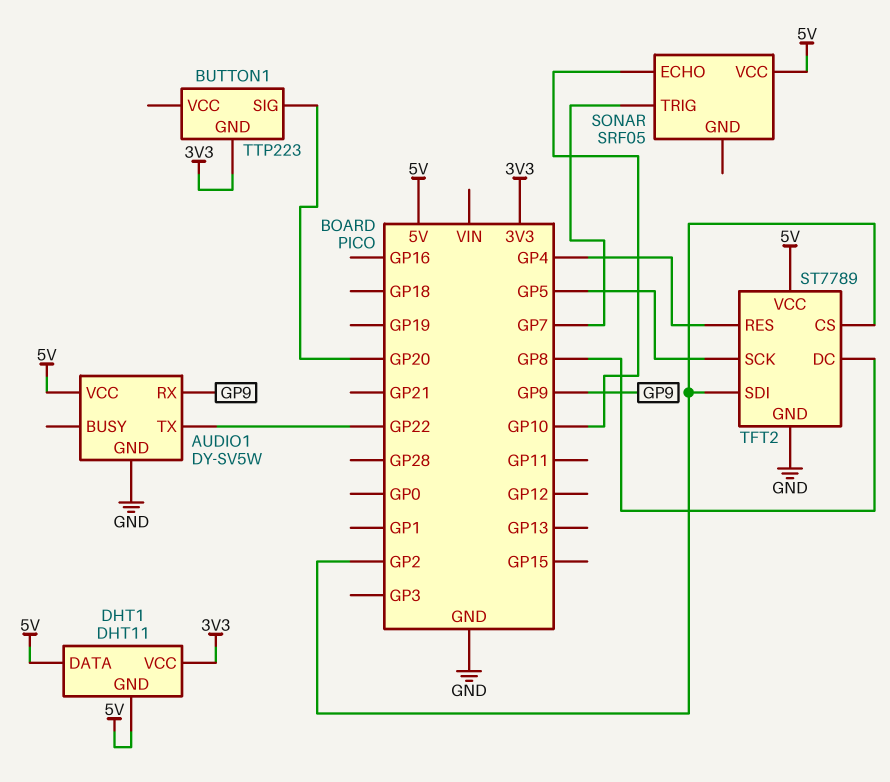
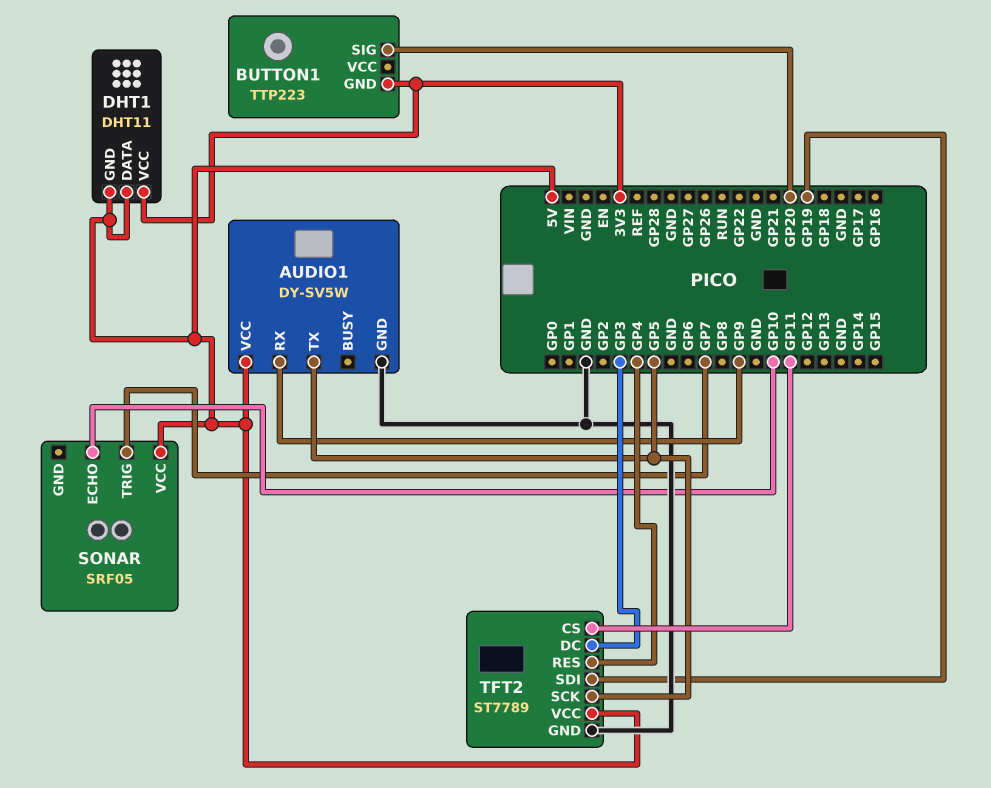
AUDIO1 pin TX: GP22 -> GP5
TFT2 pin CS: GP2 -> GP11
TFT2 pin DC: GP8 -> GP3
TFT2 pin SDI: GP2 -> GP19

